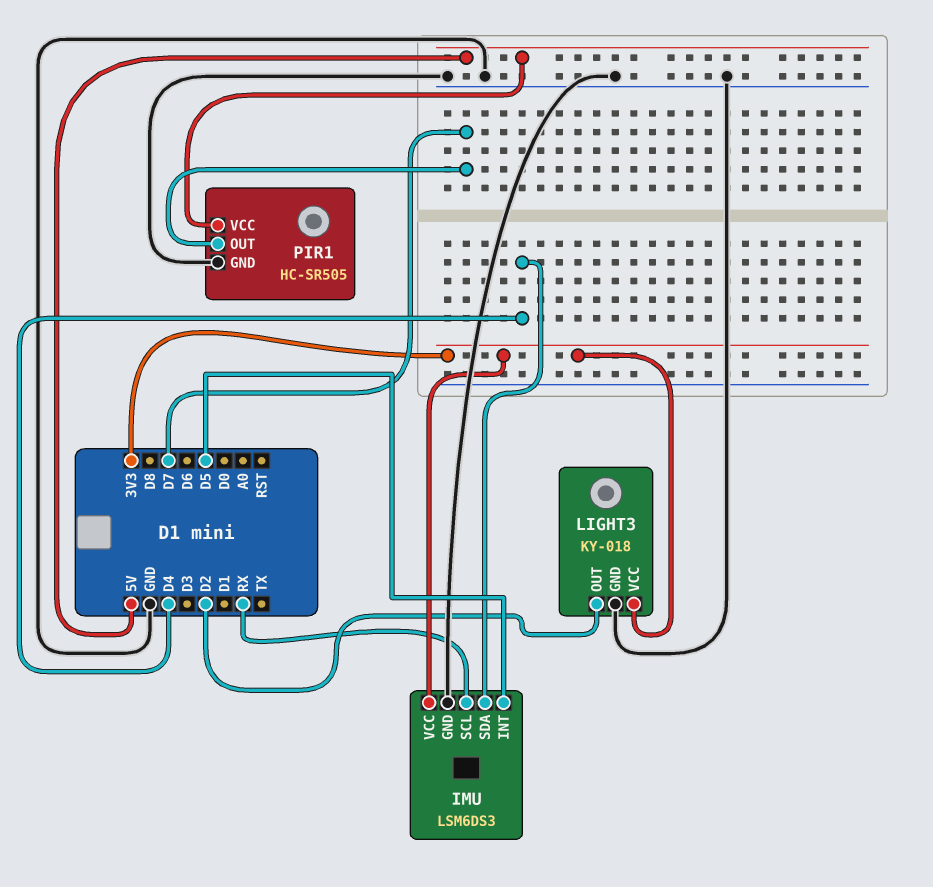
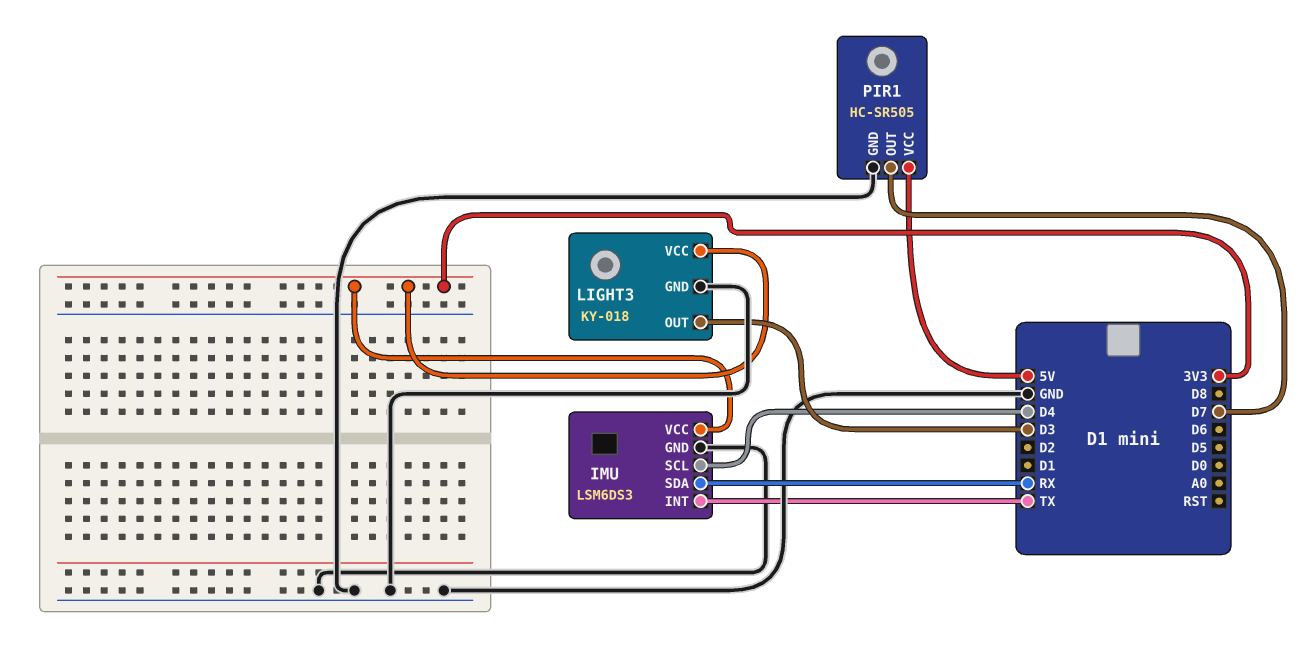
IMU pin INT: D5 -> TX
IMU pin SCL: RX -> D4
IMU pin SDA: D4 -> RX
LIGHT3 pin OUT: D2 -> D3

